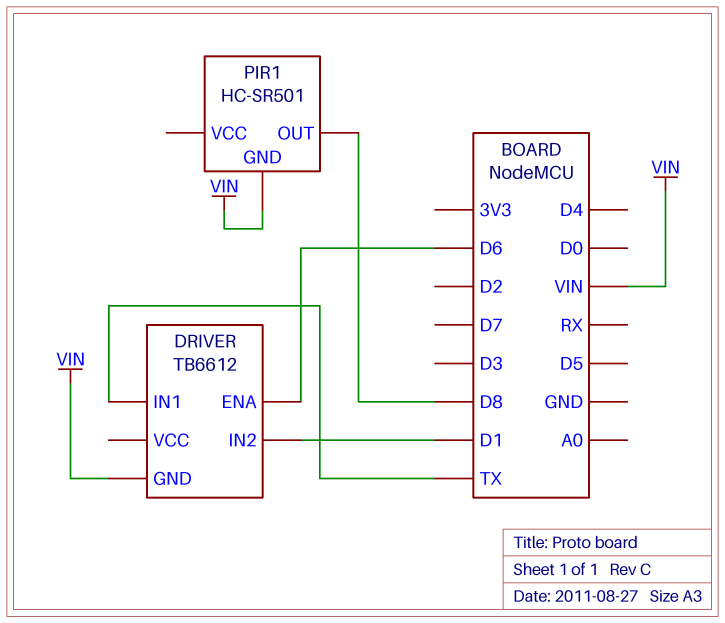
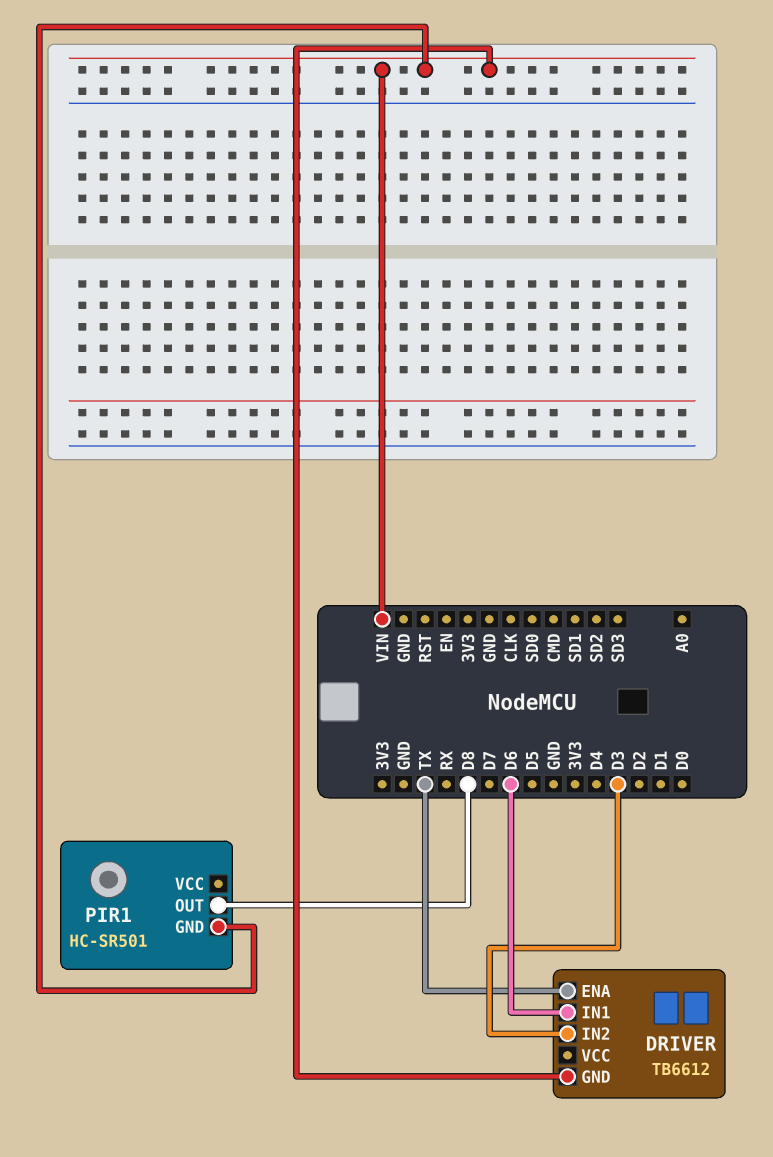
DRIVER pin ENA: D6 -> TX
DRIVER pin IN1: TX -> D6
DRIVER pin IN2: D1 -> D3

